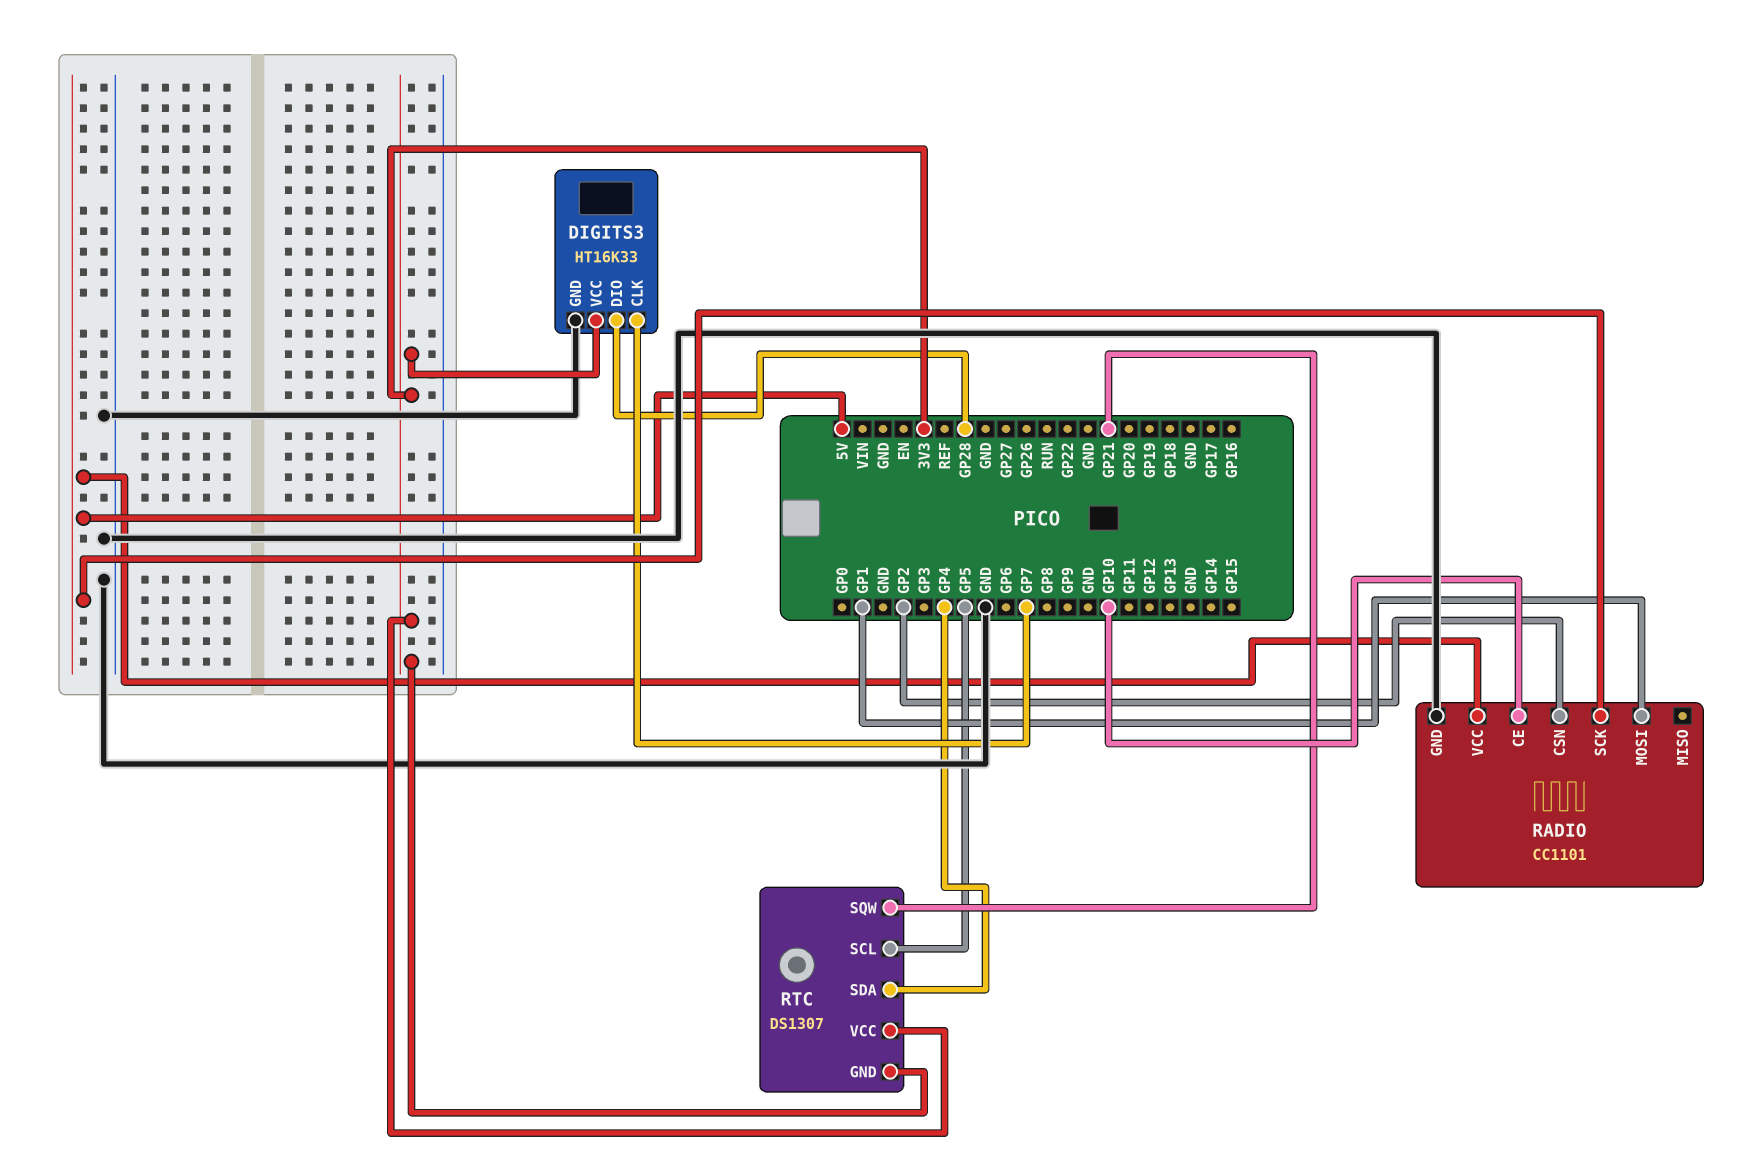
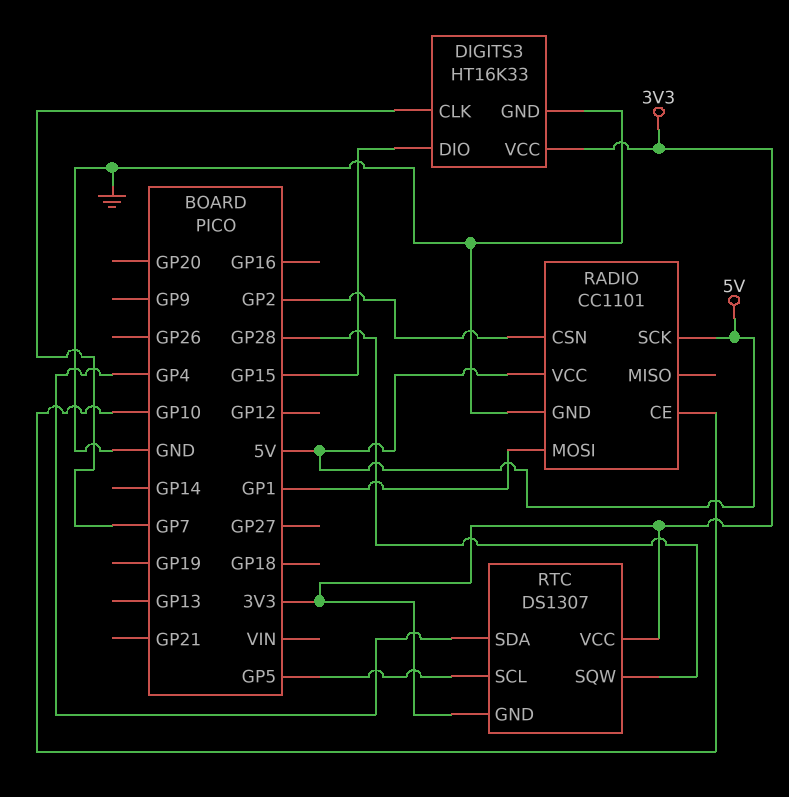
DIGITS3 pin DIO: GP28 -> GP15
RTC pin SQW: GP21 -> GP28

